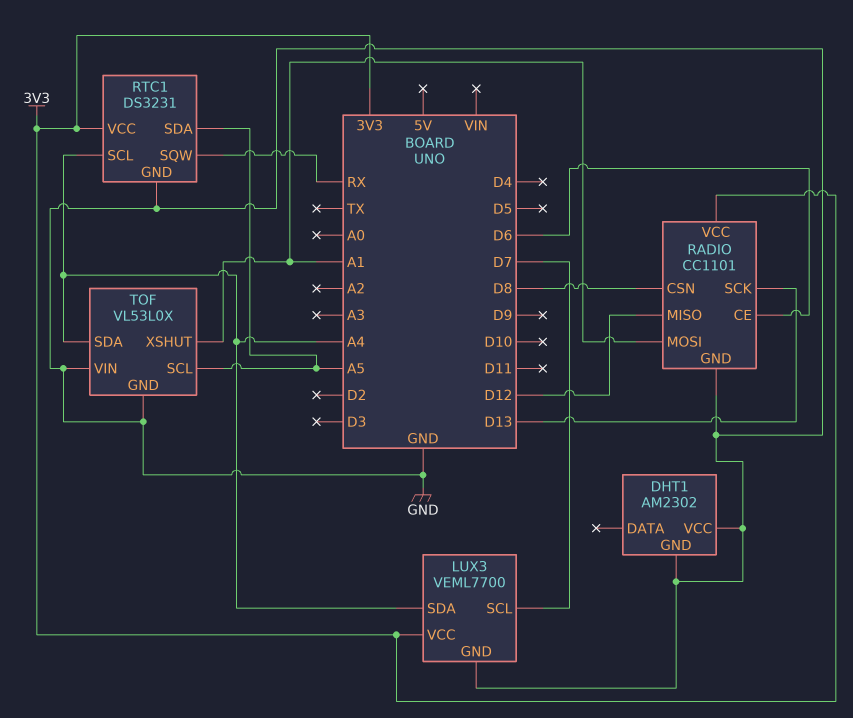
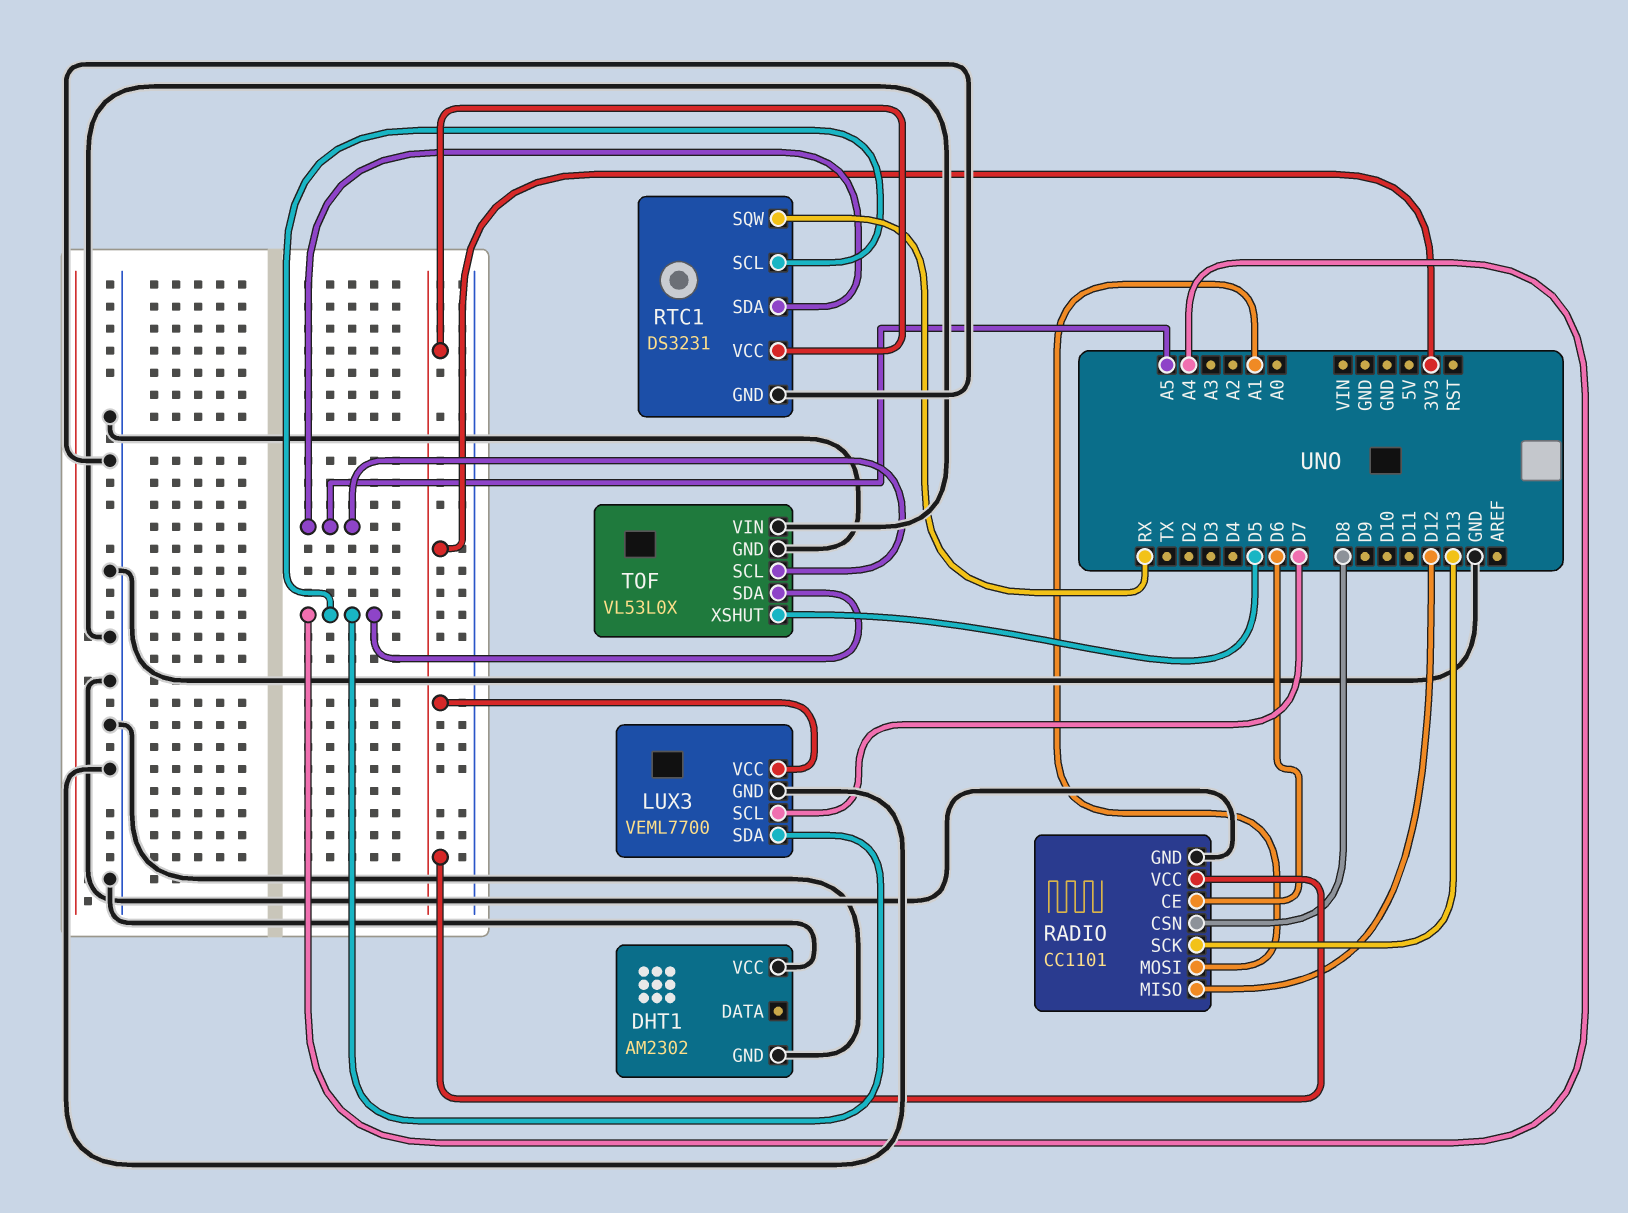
TOF pin XSHUT: A1 -> D5

